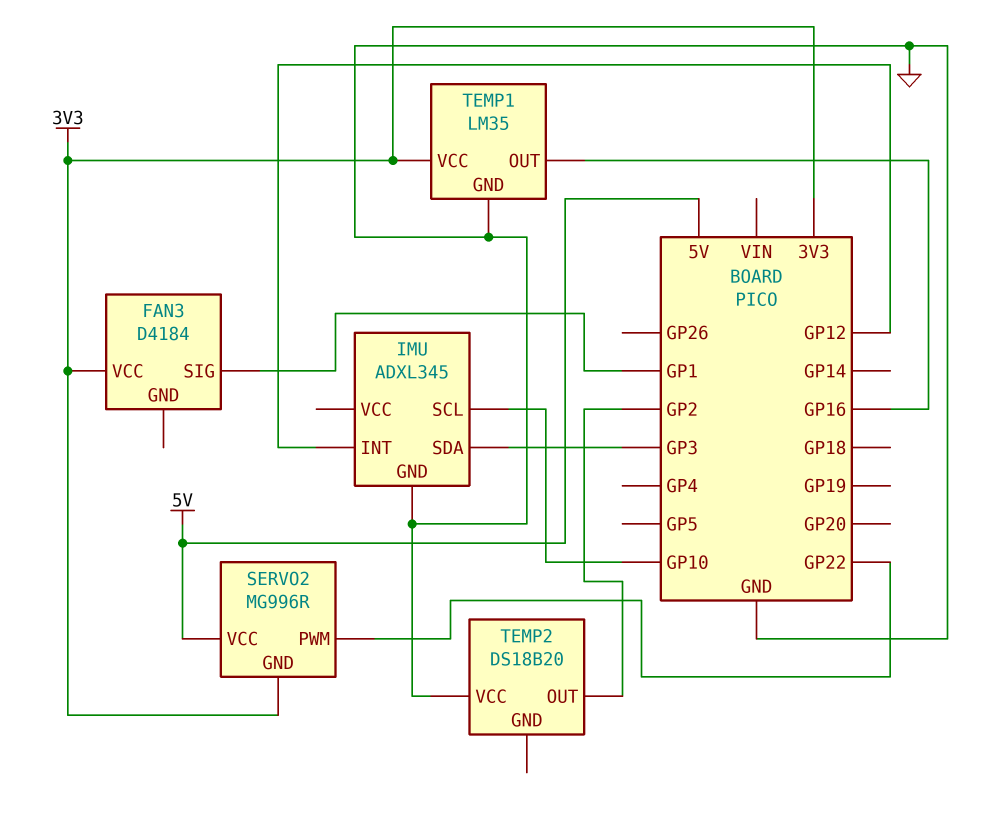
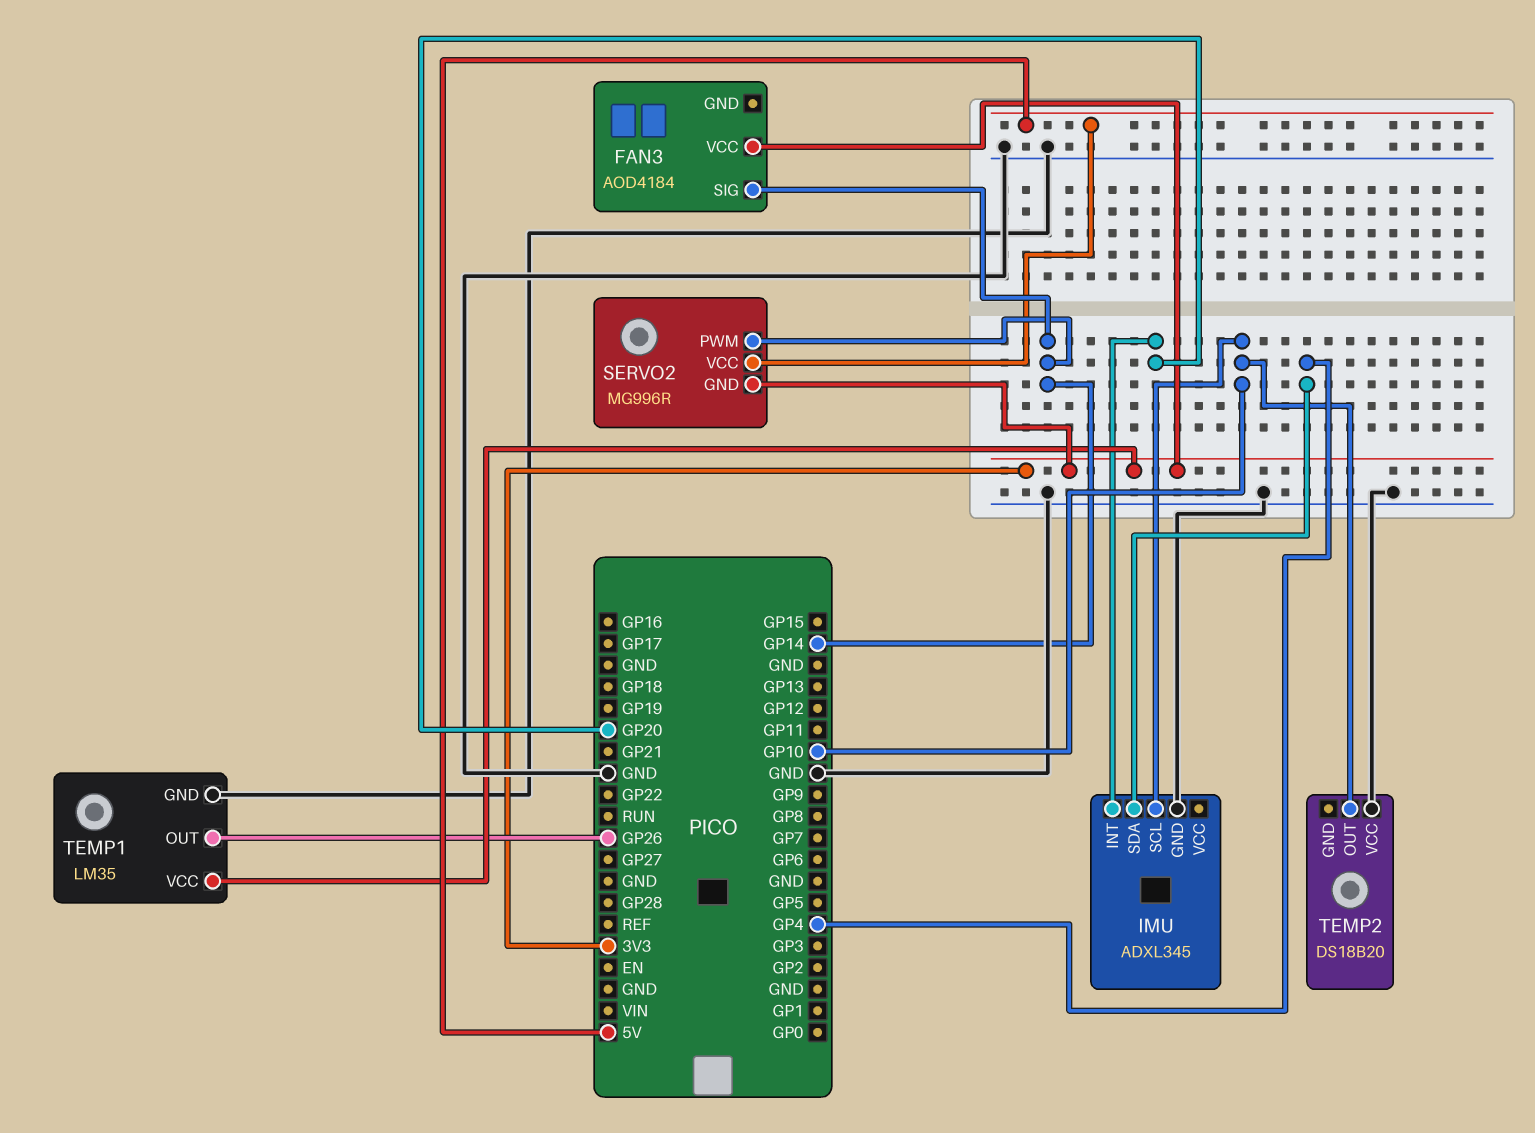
FAN3: D4184 -> AOD4184
FAN3 pin SIG: GP1 -> GP14
IMU pin INT: GP12 -> GP20
IMU pin SDA: GP3 -> GP4
SERVO2 pin PWM: GP22 -> GP14
TEMP1 pin OUT: GP16 -> GP26
TEMP2 pin OUT: GP2 -> GP10

